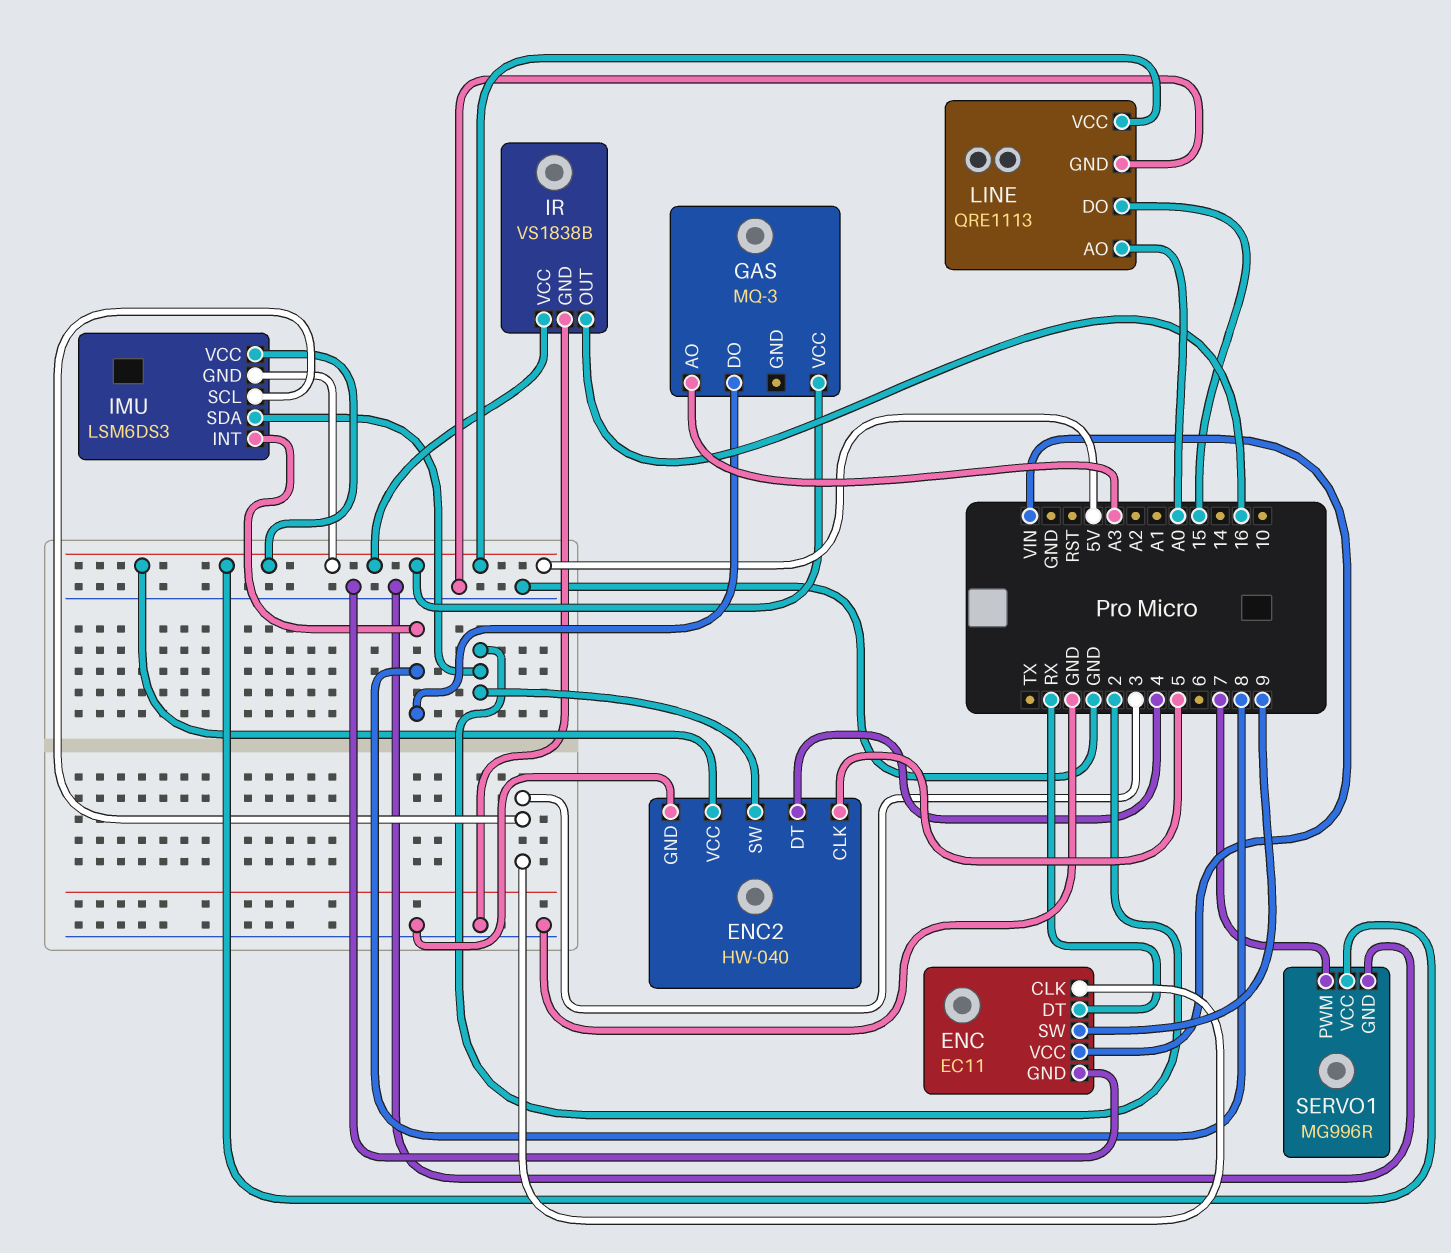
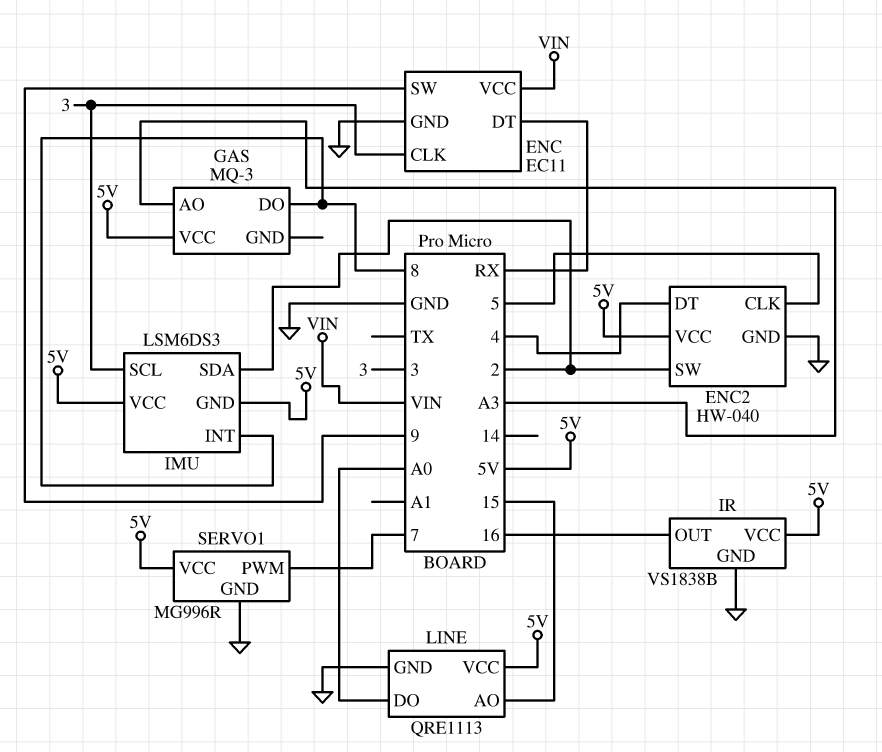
LINE pin AO: A0 -> 15
LINE pin DO: 15 -> A0

